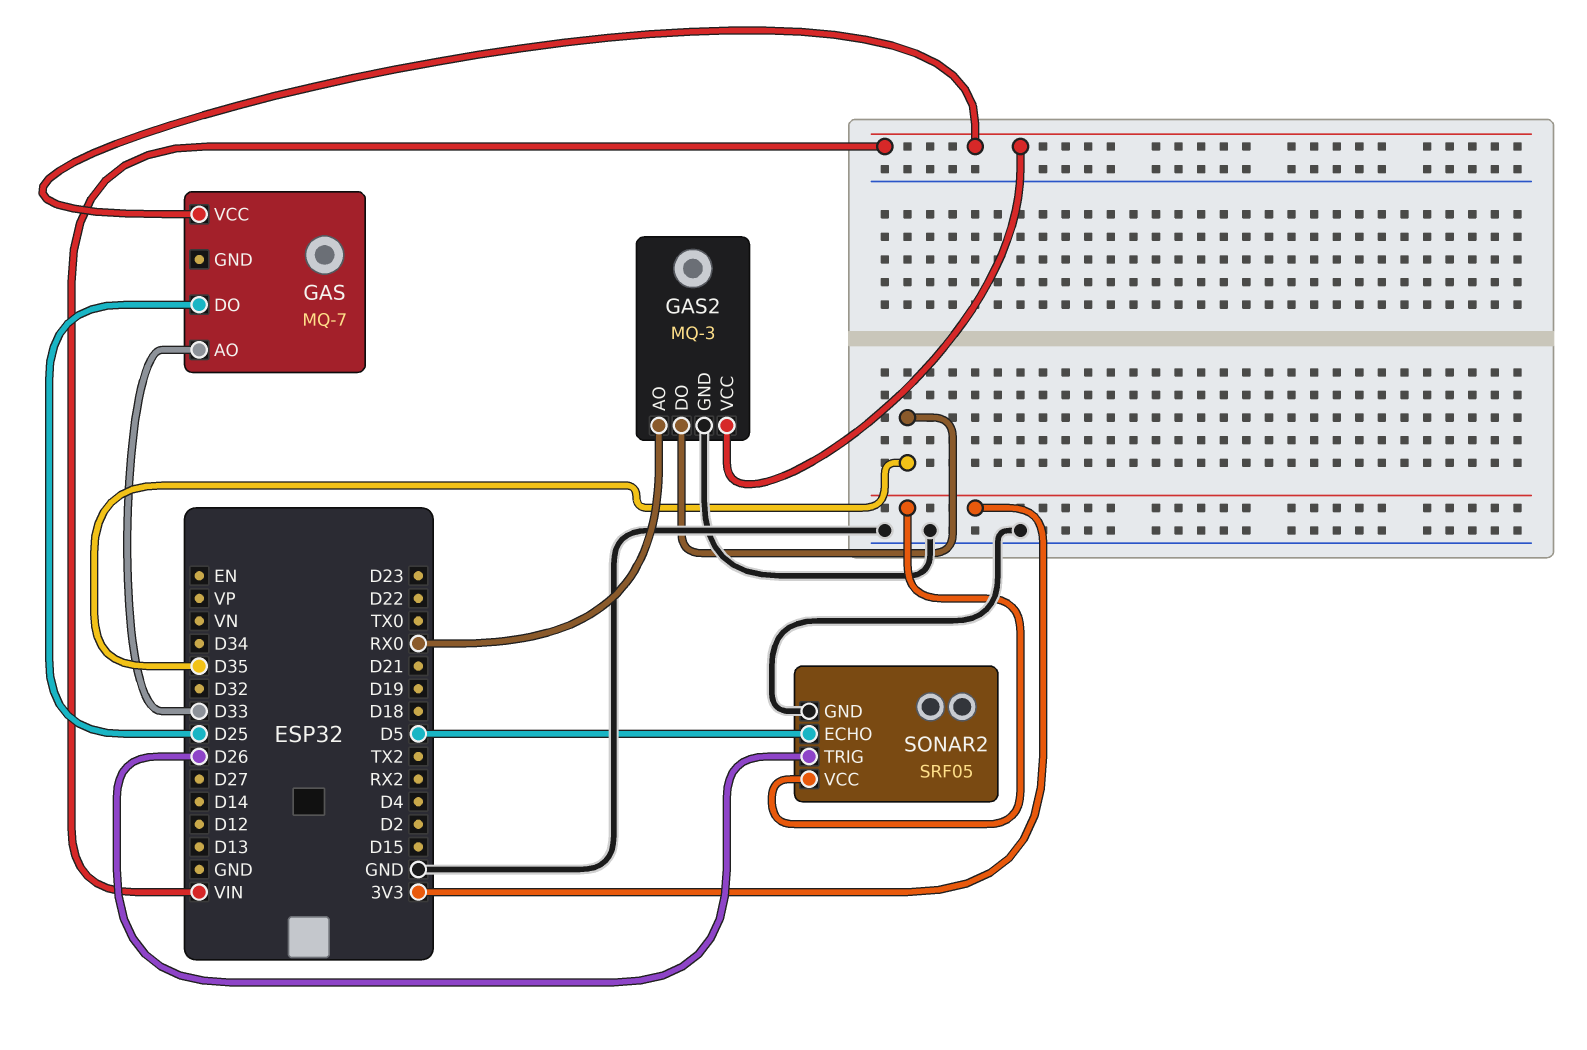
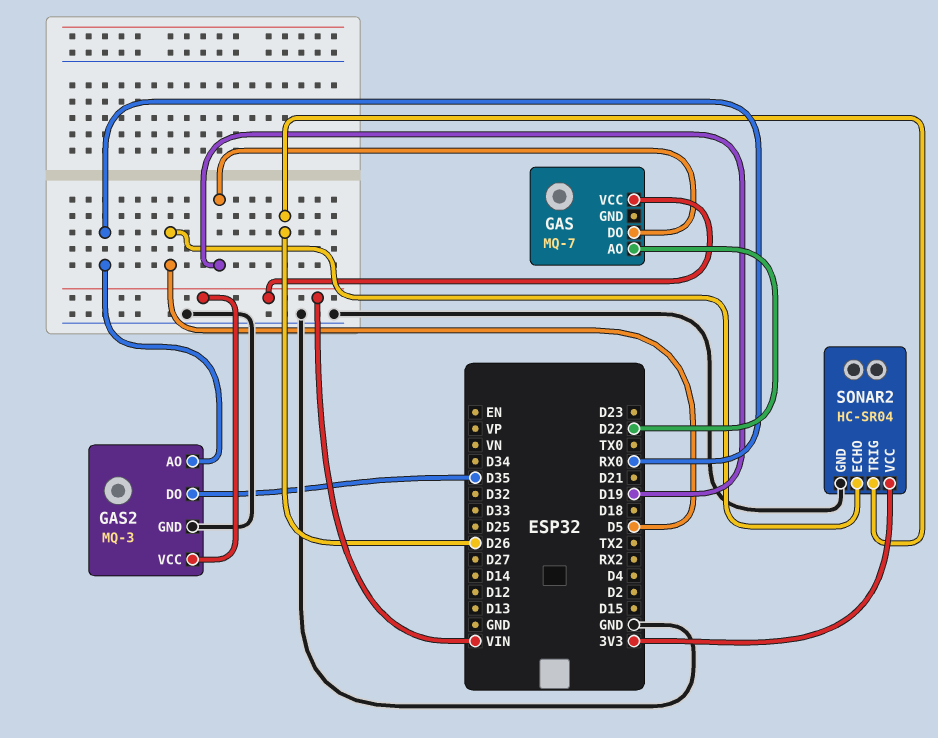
GAS pin AO: D33 -> D22
GAS pin DO: D25 -> D19
SONAR2: SRF05 -> HC-SR04

